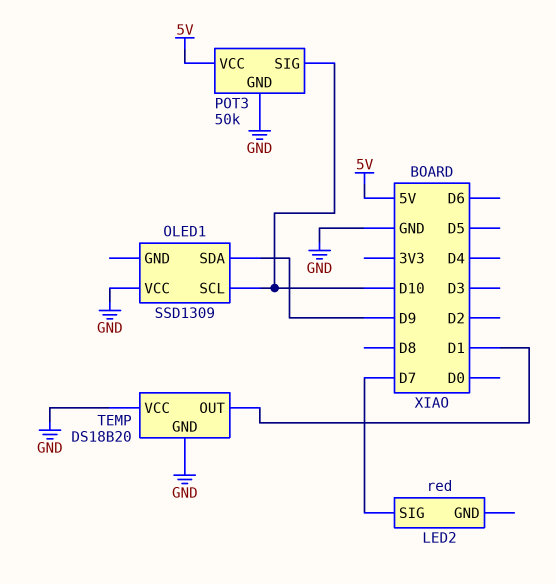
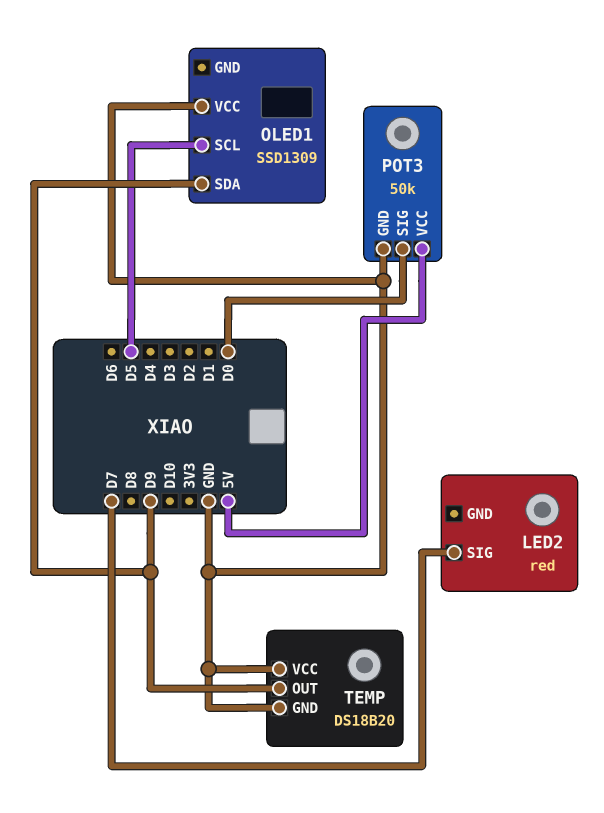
OLED1 pin SCL: D10 -> D5
POT3 pin SIG: D10 -> D0
TEMP pin OUT: D1 -> D9

